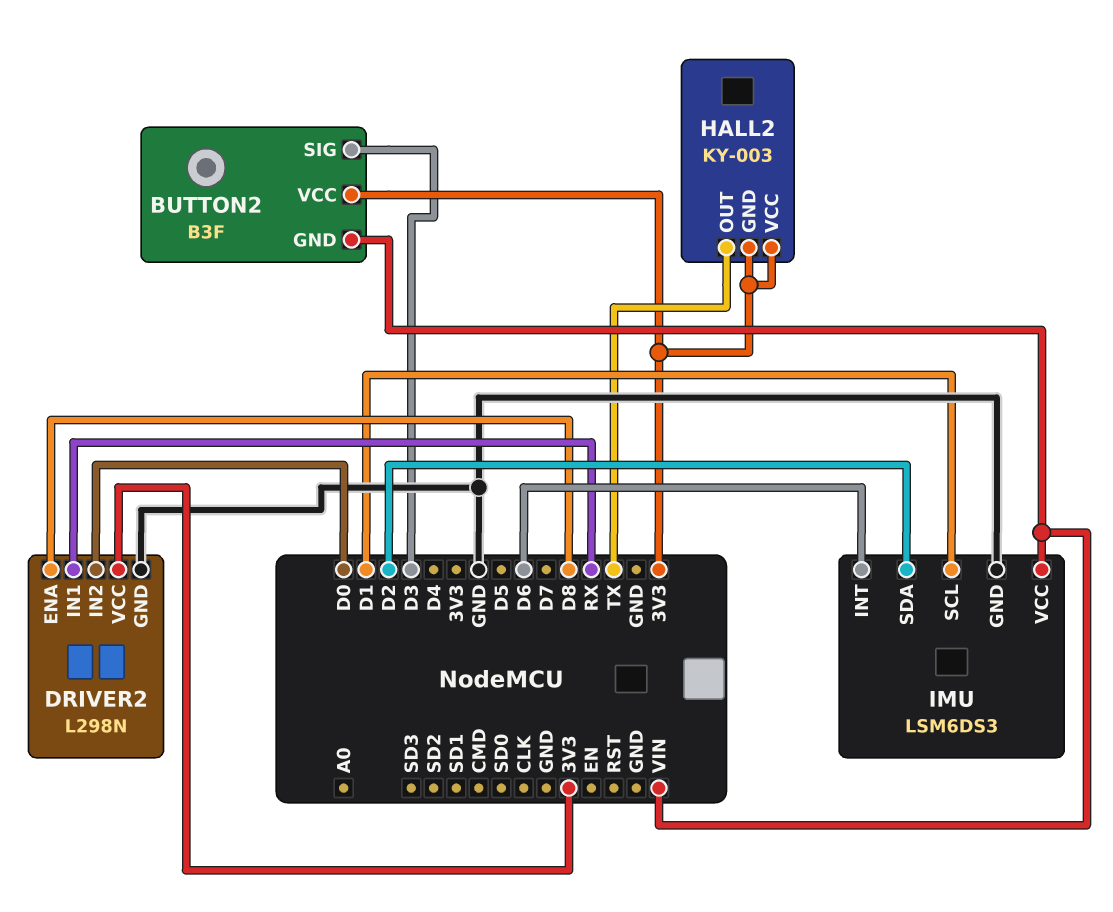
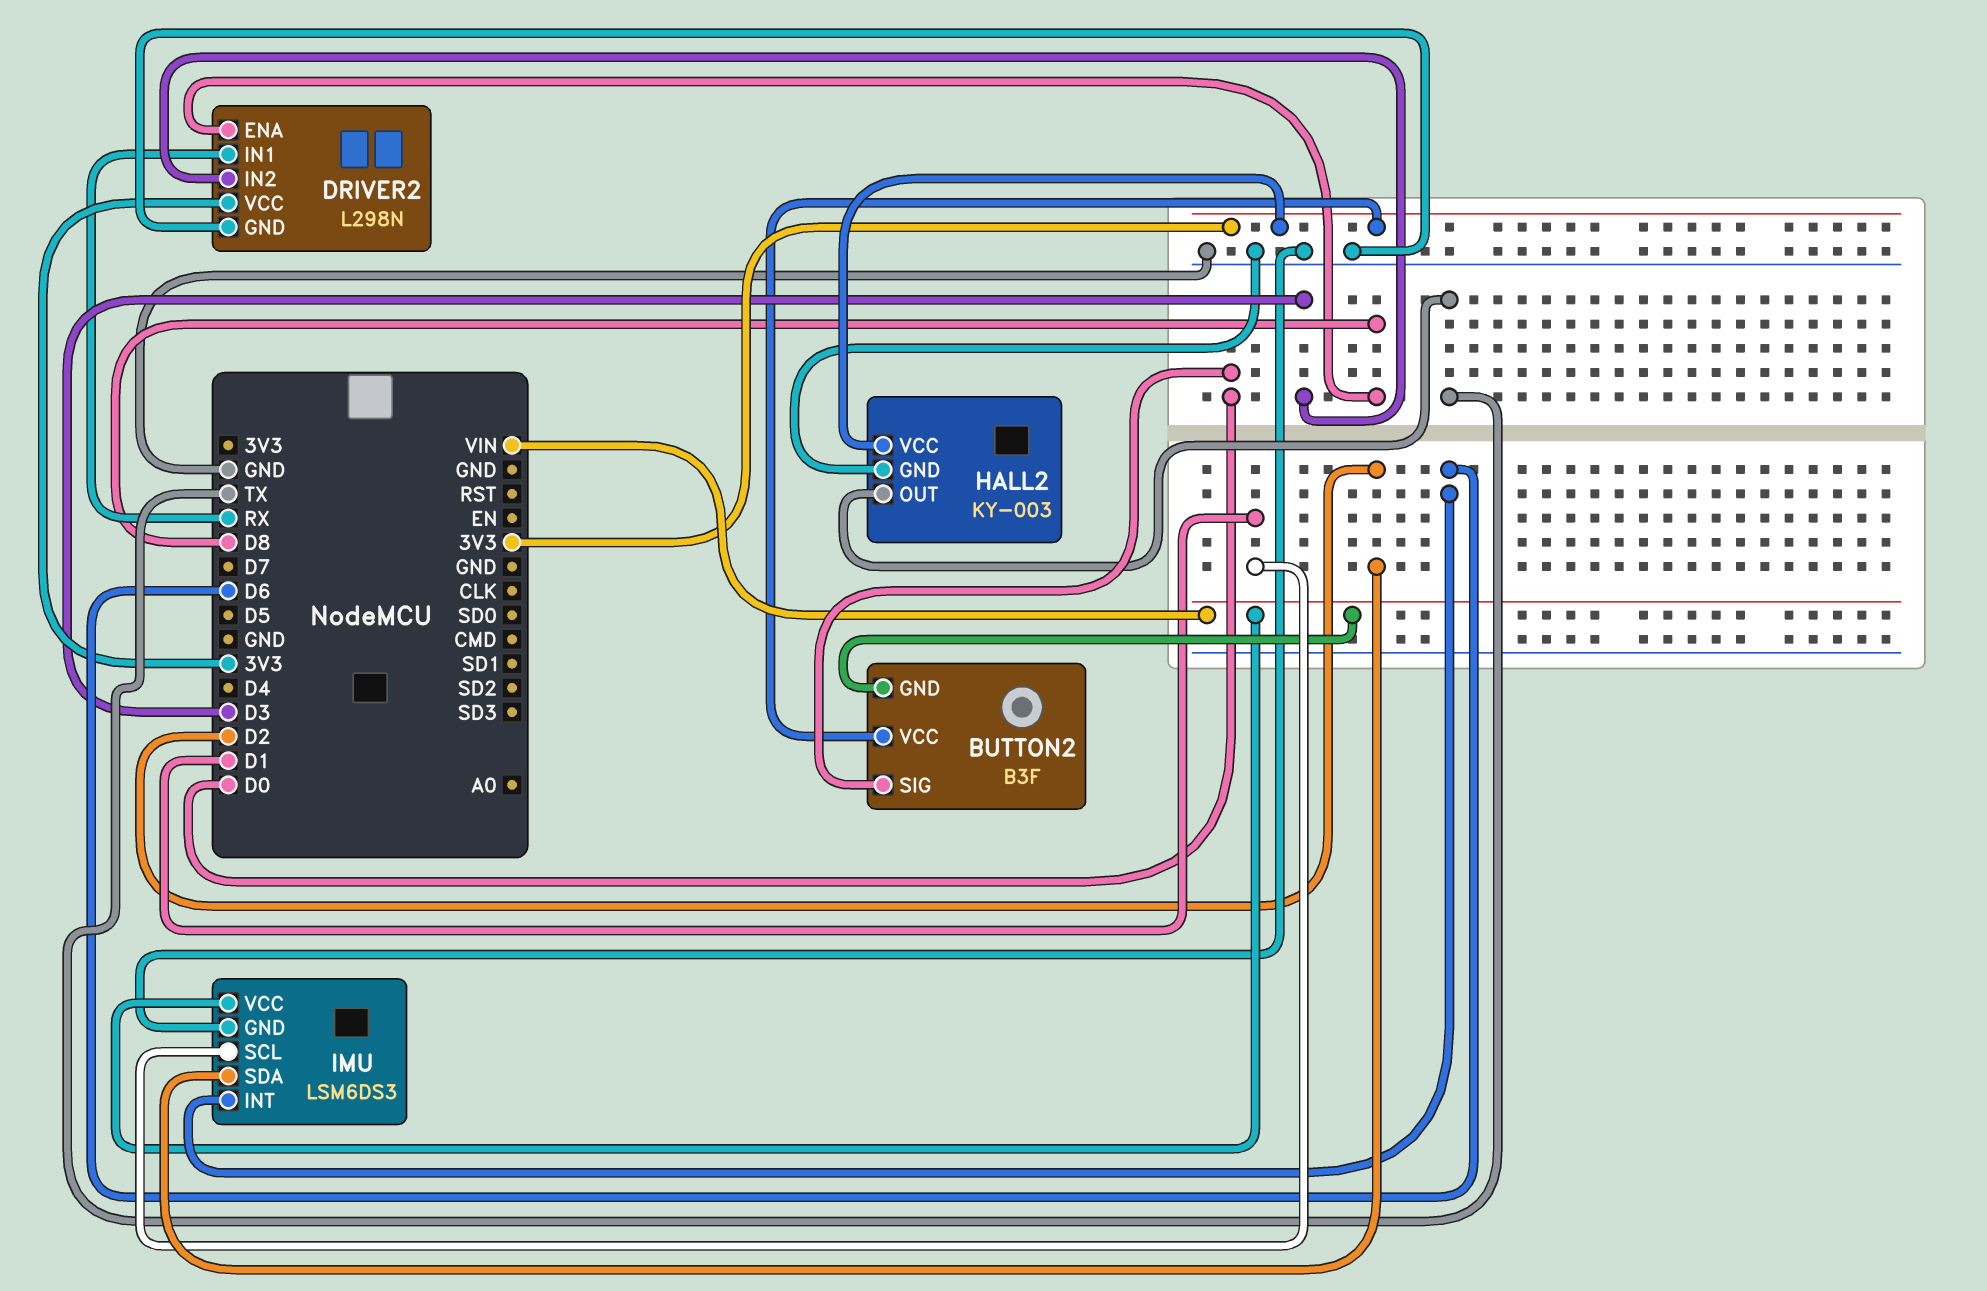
BUTTON2 pin SIG: D3 -> D0
DRIVER2 pin IN2: D0 -> D3
HALL2 pin GND: 3V3 -> GND

